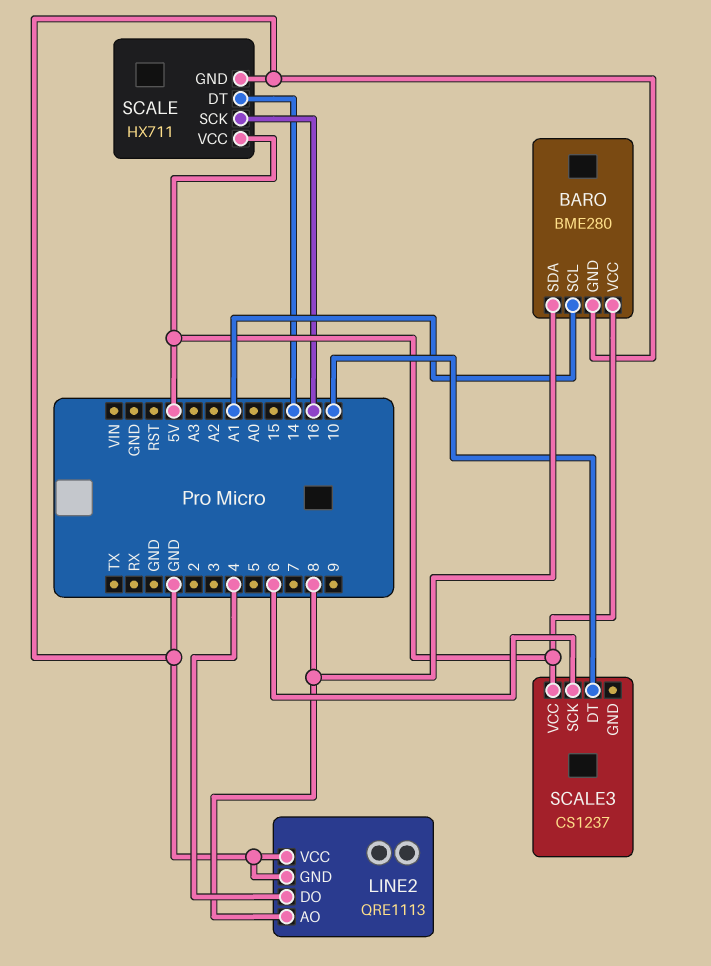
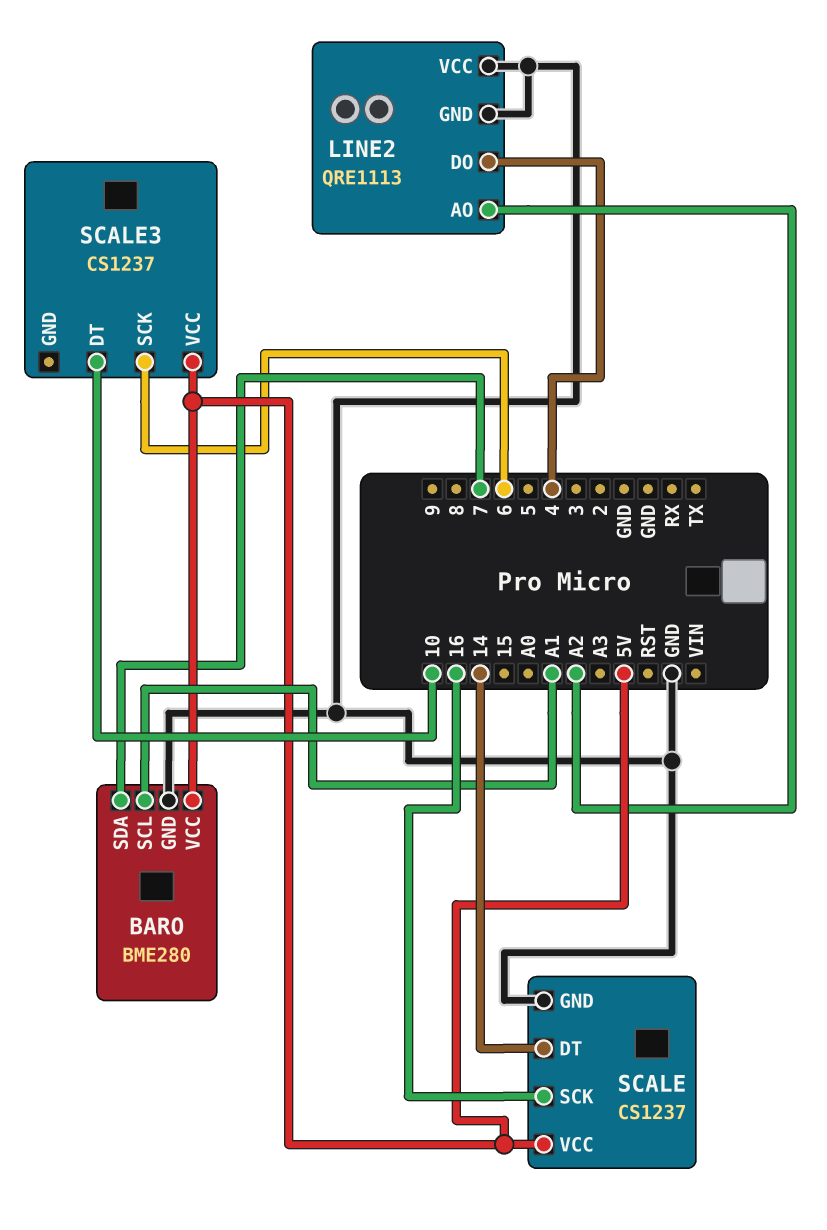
BARO pin SDA: 8 -> 7
LINE2 pin AO: 8 -> A2
SCALE: HX711 -> CS1237

